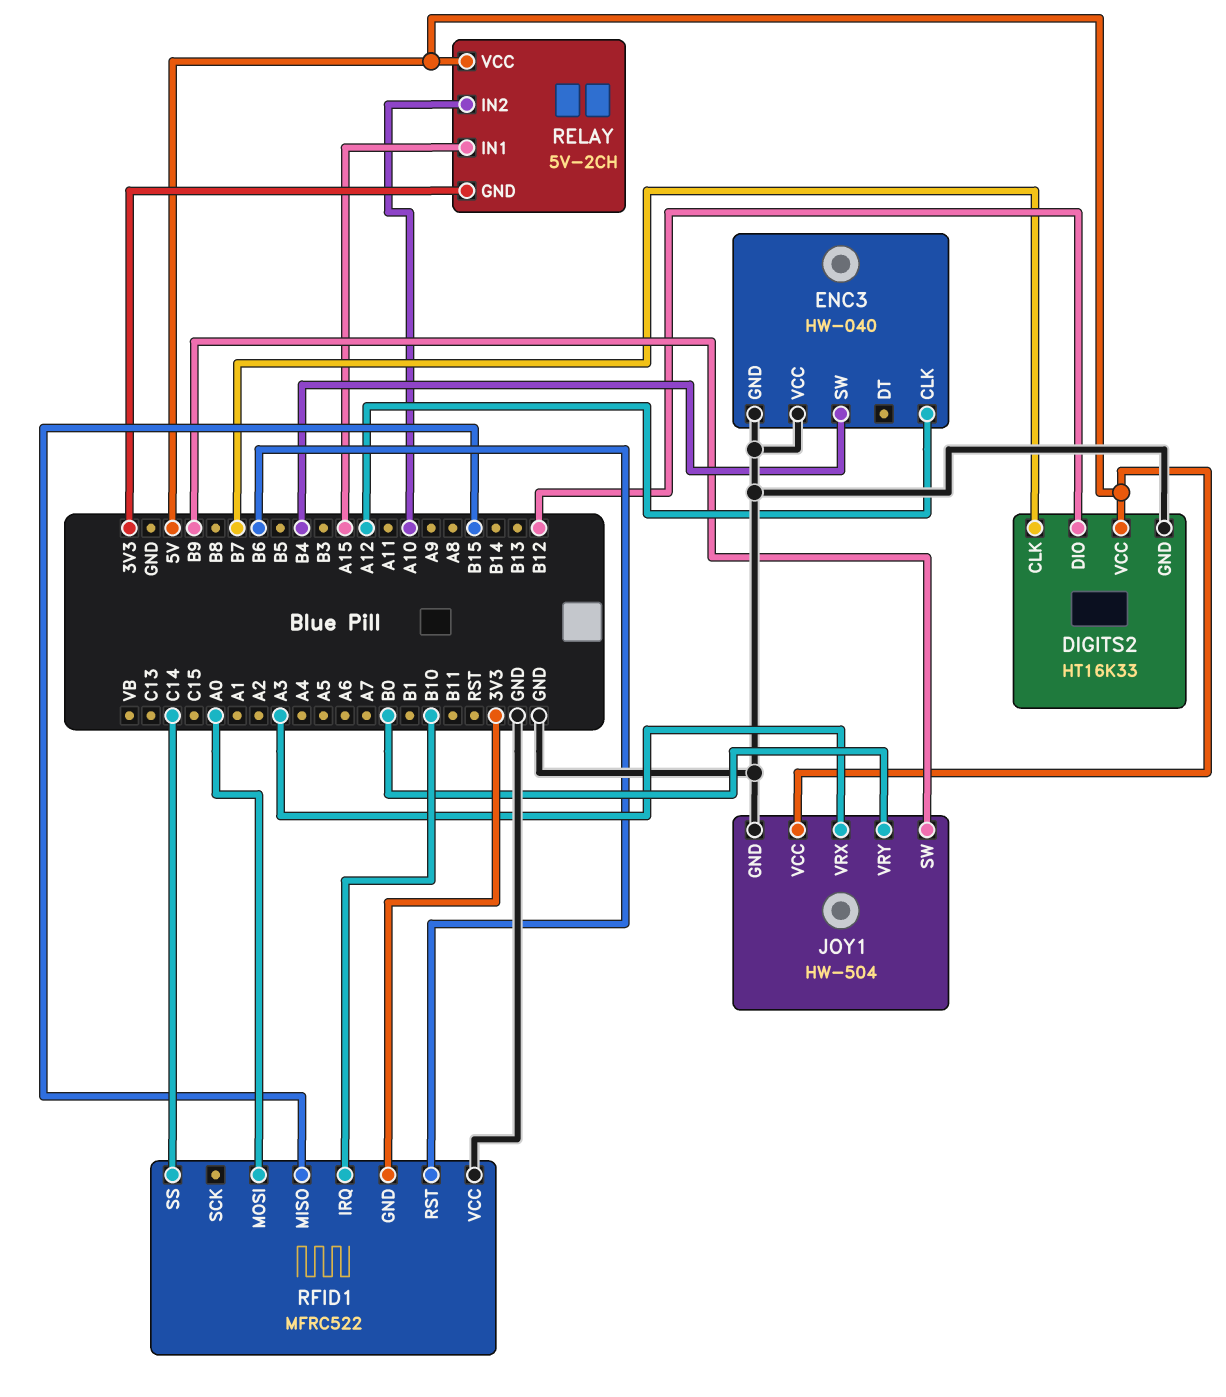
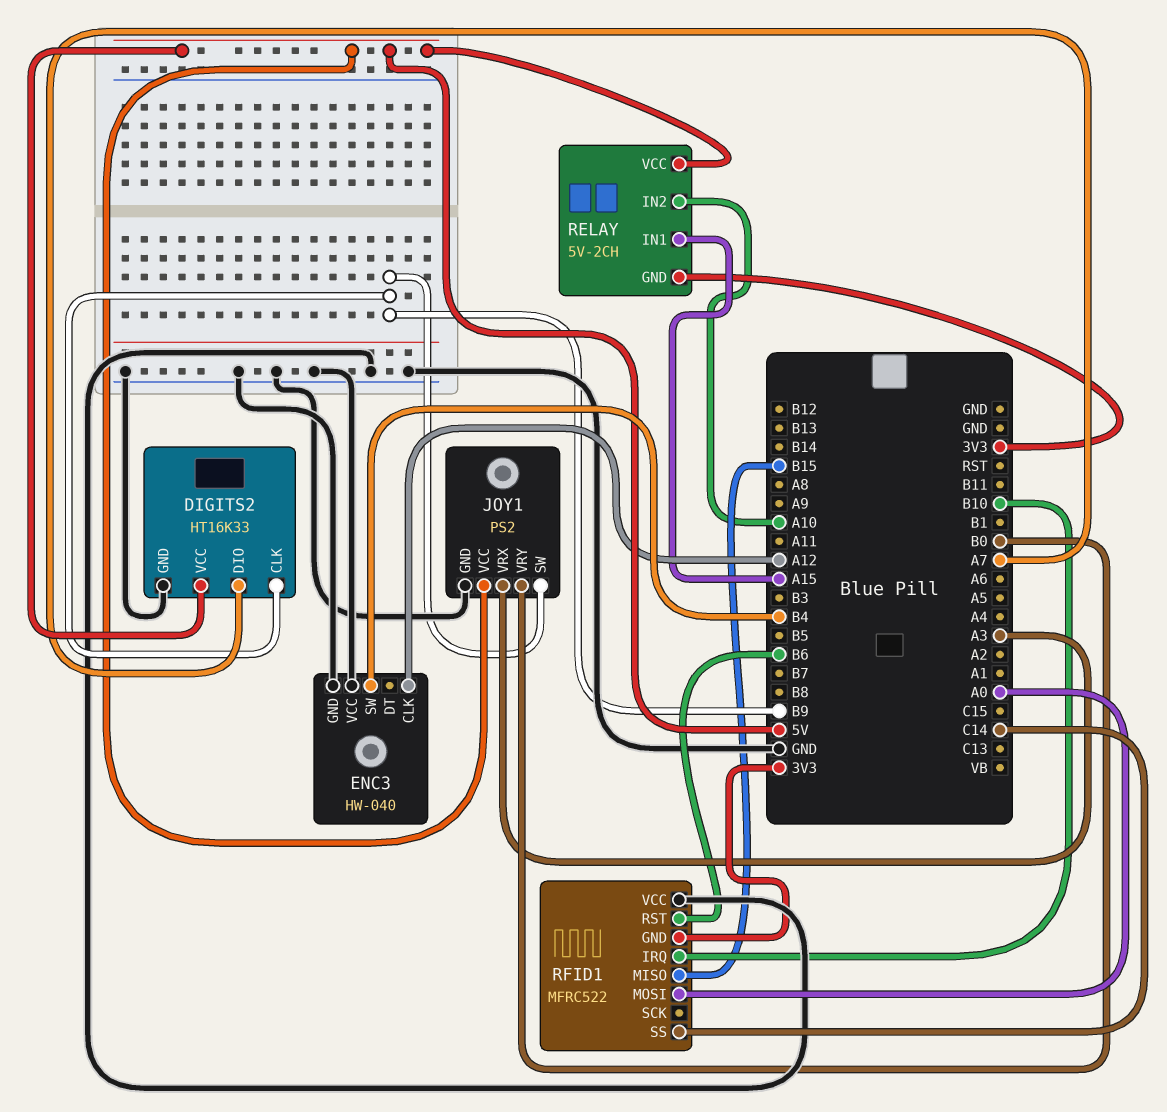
DIGITS2 pin CLK: B7 -> B9
DIGITS2 pin DIO: B12 -> A7
JOY1: HW-504 -> PS2

